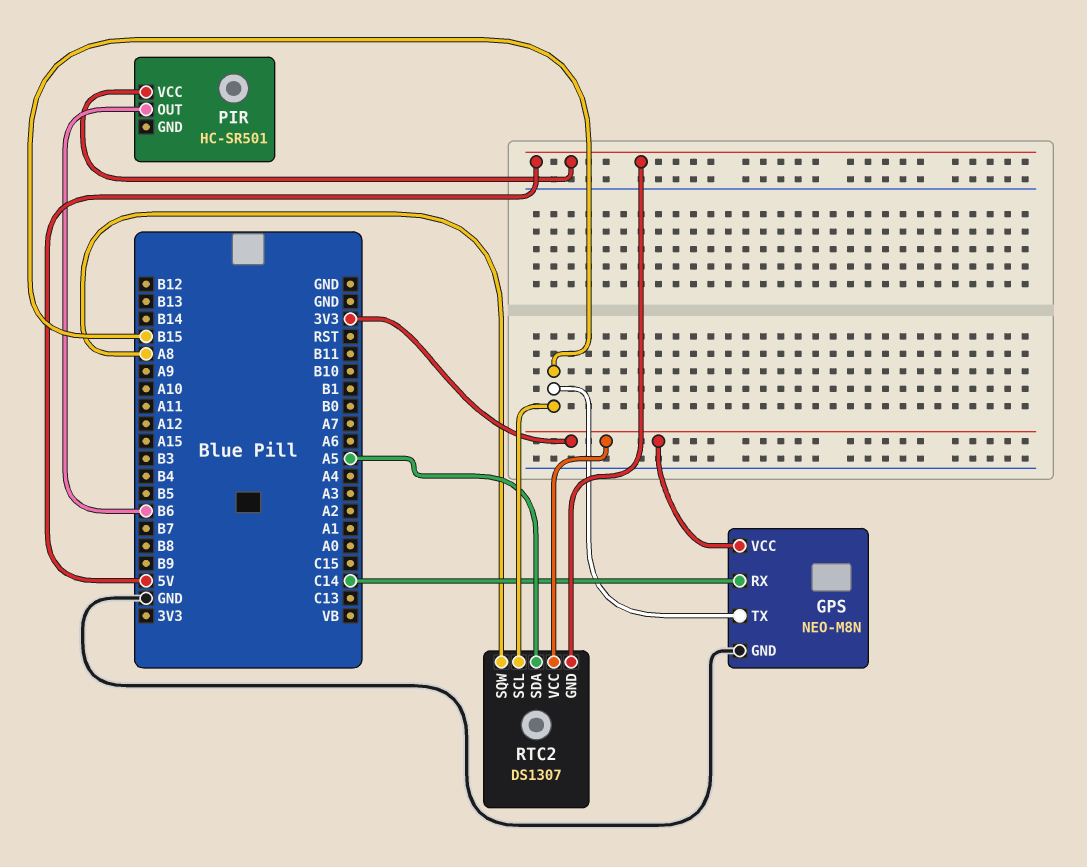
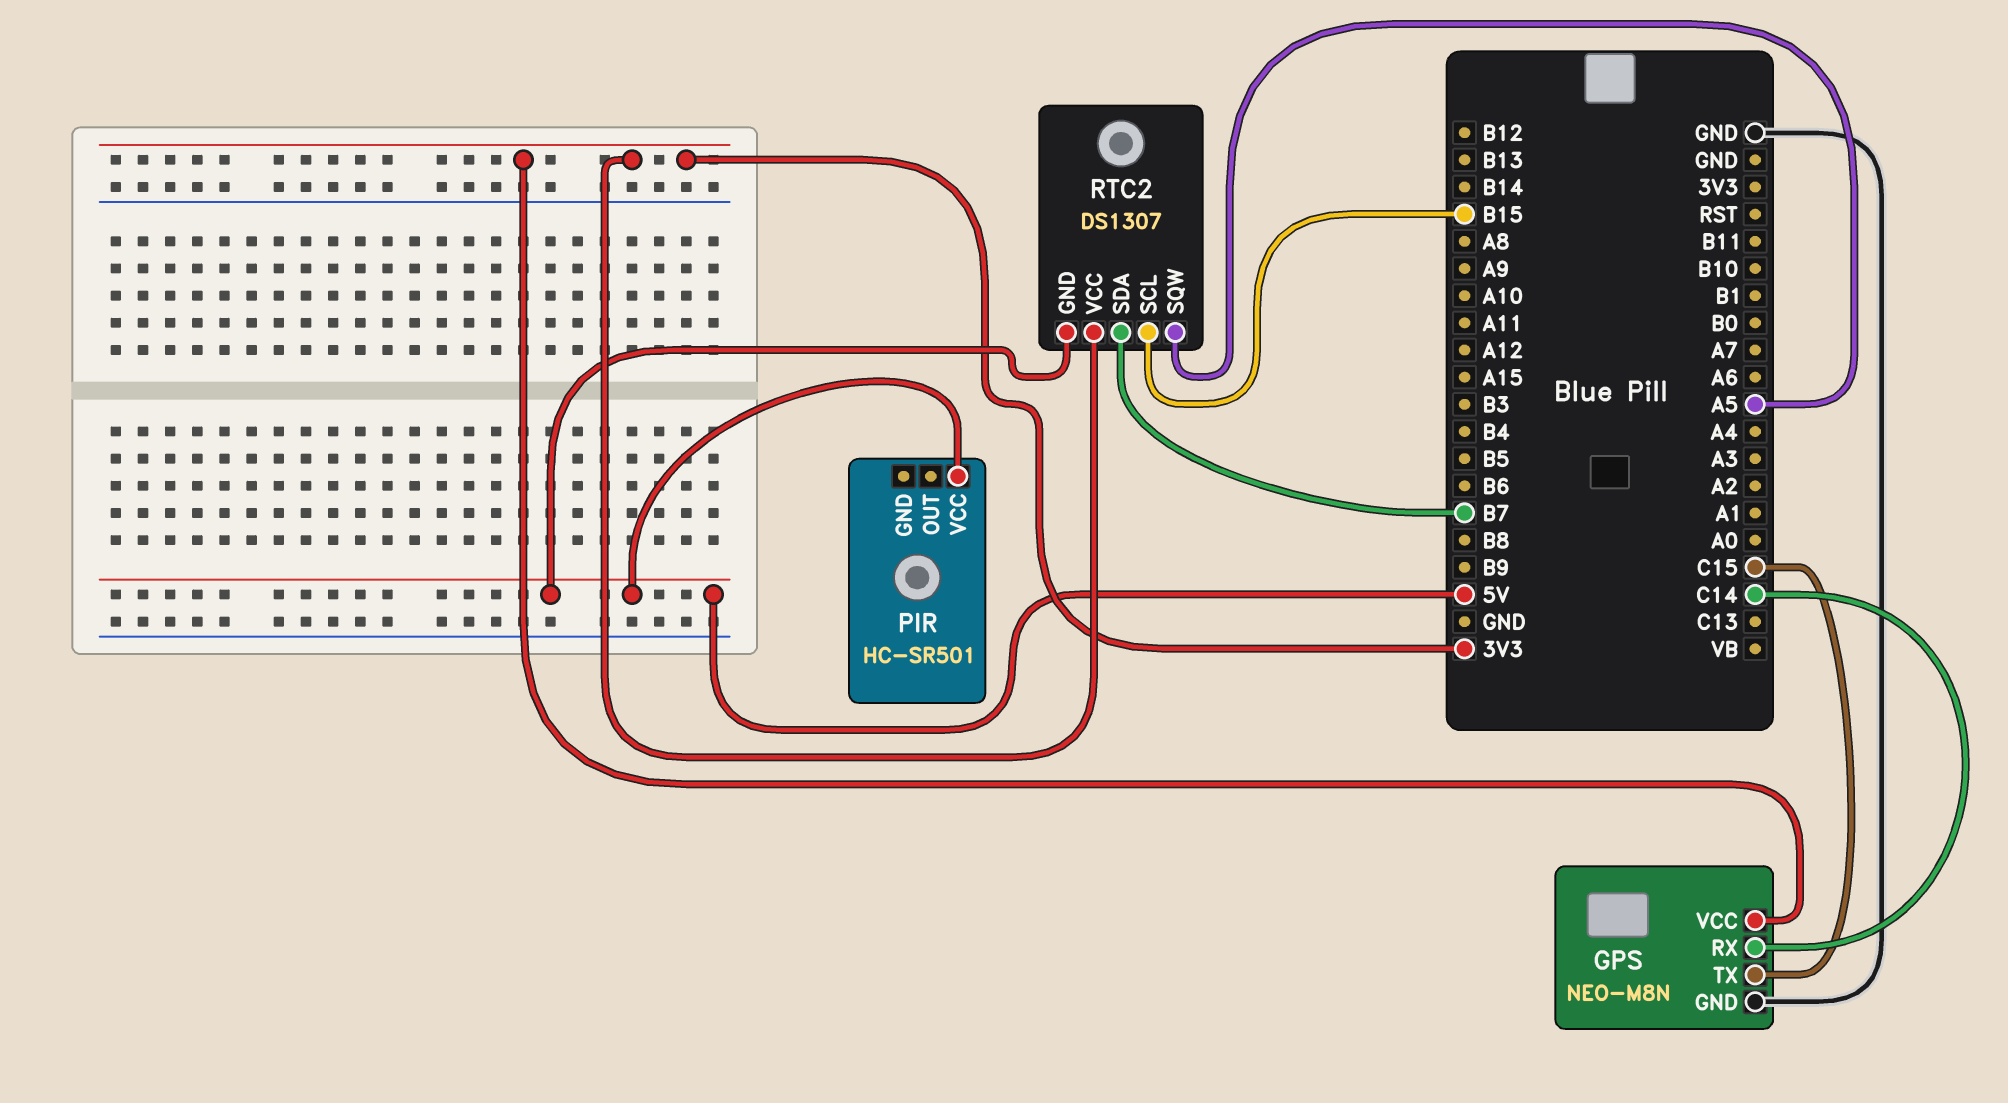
GPS pin TX: B15 -> C15
PIR pin OUT: B6 -> none
RTC2 pin SDA: A5 -> B7
RTC2 pin SQW: A8 -> A5

